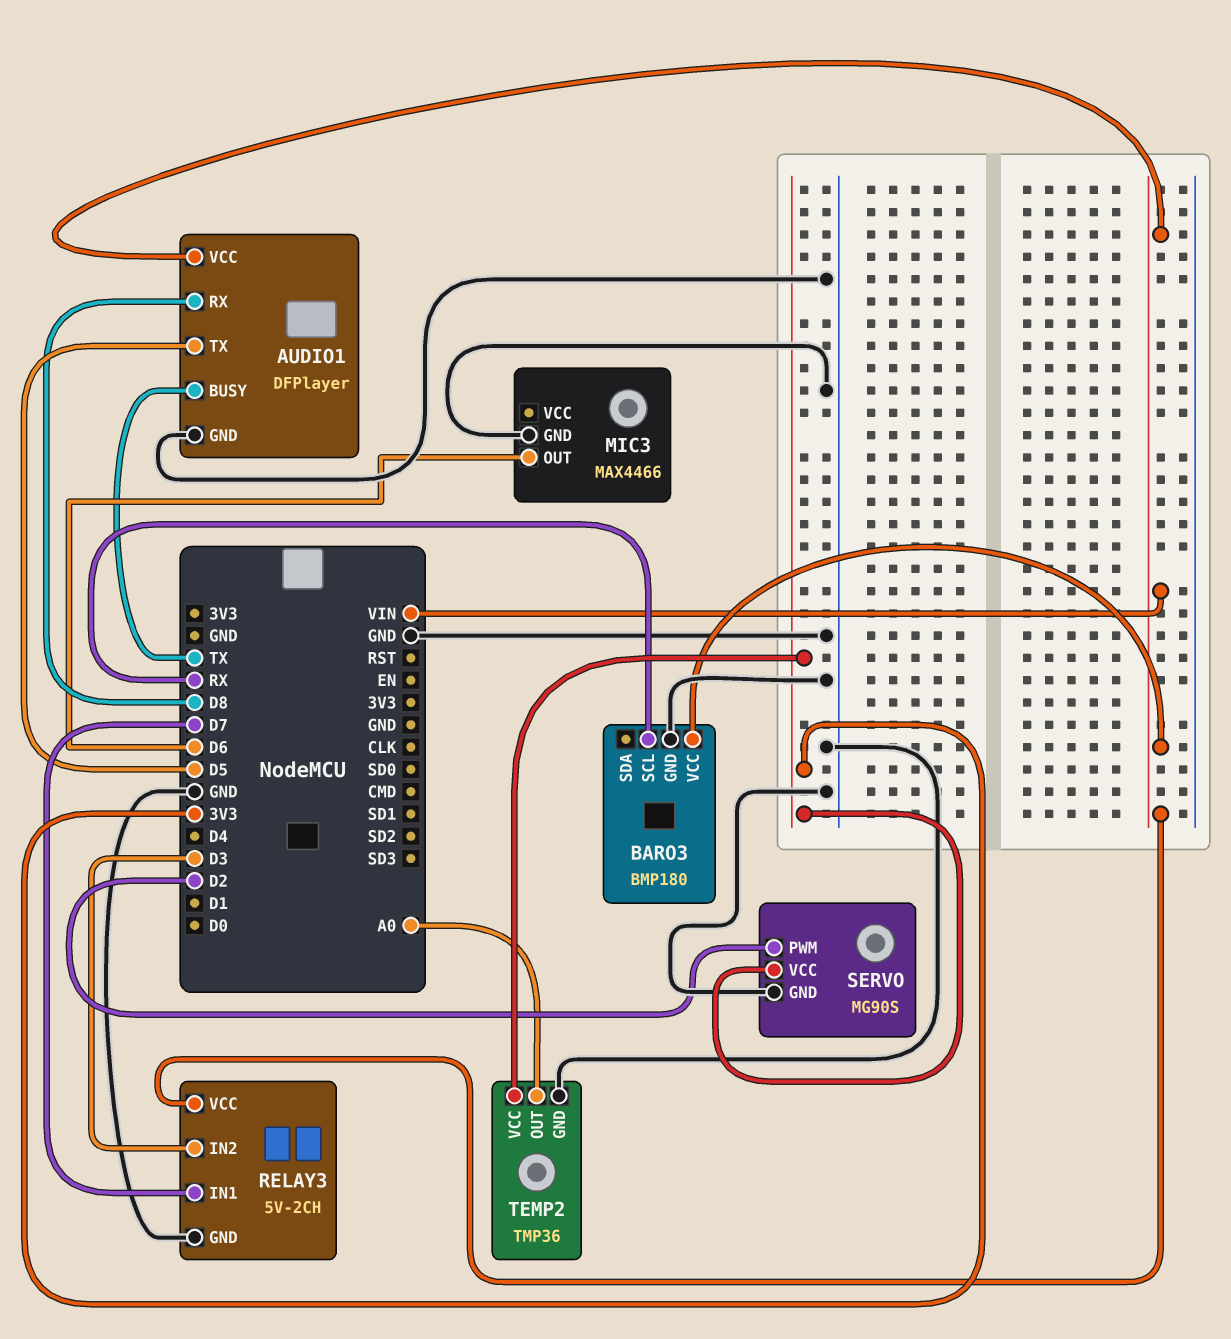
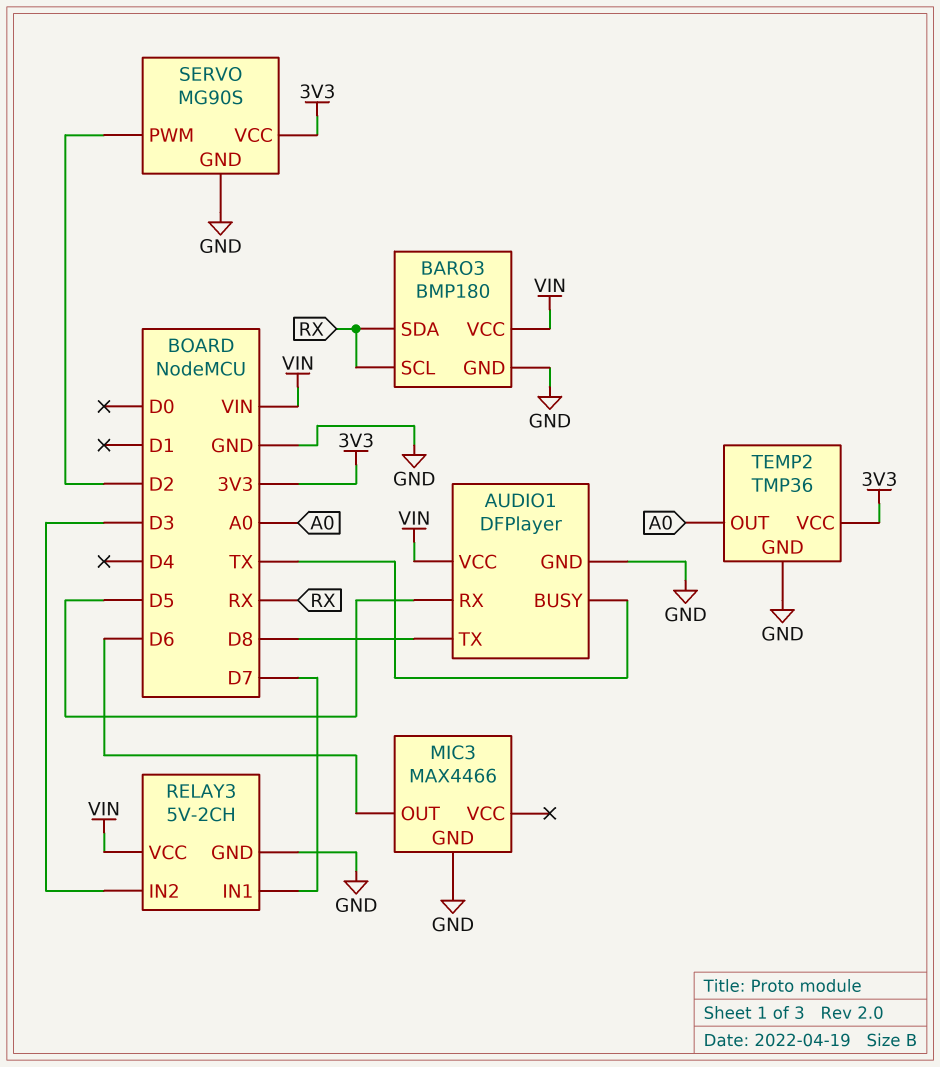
AUDIO1 pin RX: D8 -> D5
AUDIO1 pin TX: D5 -> D8
BARO3 pin SDA: none -> RX

